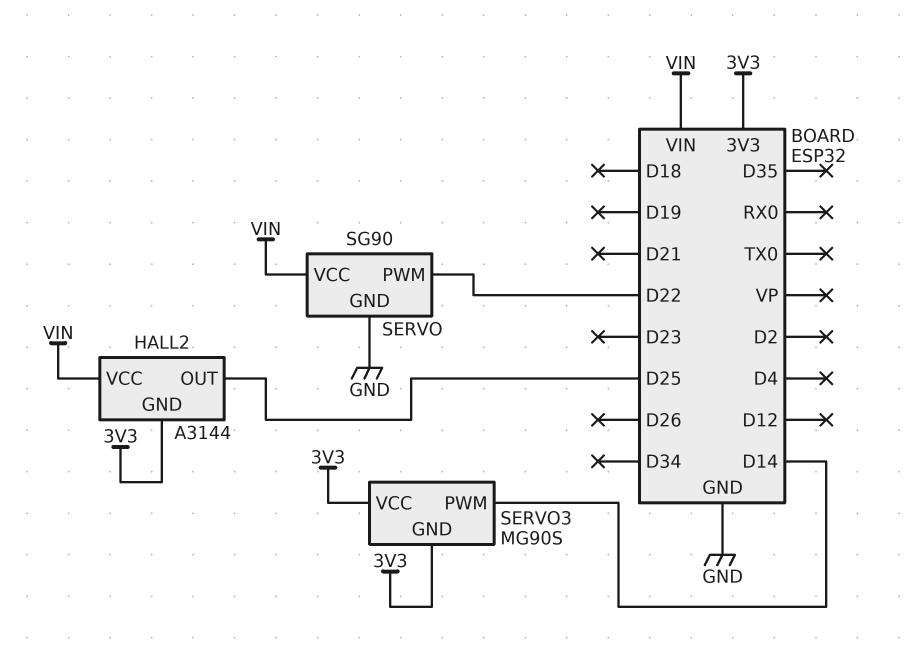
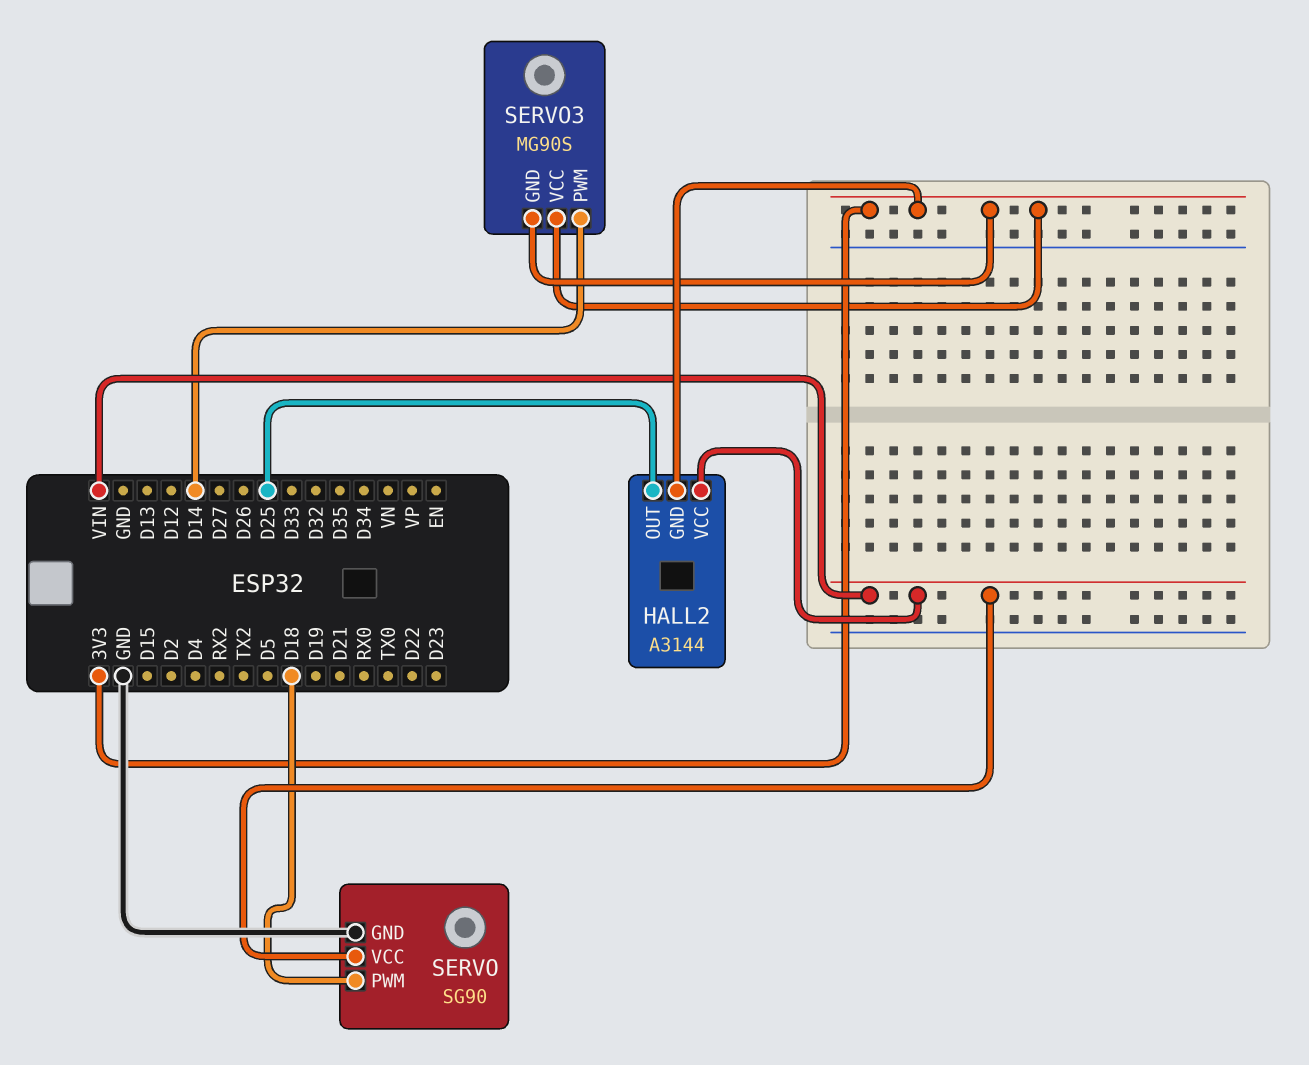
SERVO pin PWM: D22 -> D18

